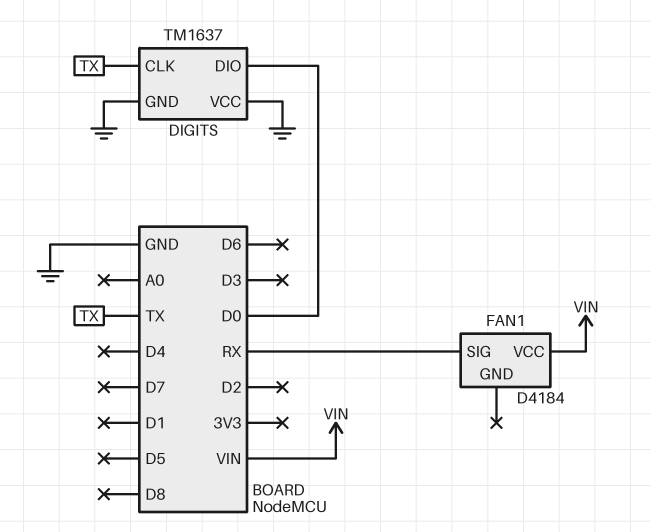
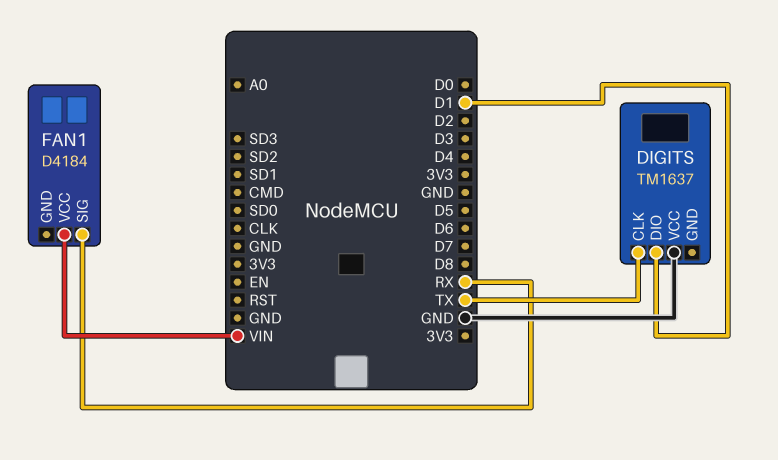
DIGITS pin DIO: D0 -> D1
DIGITS pin GND: GND -> none

